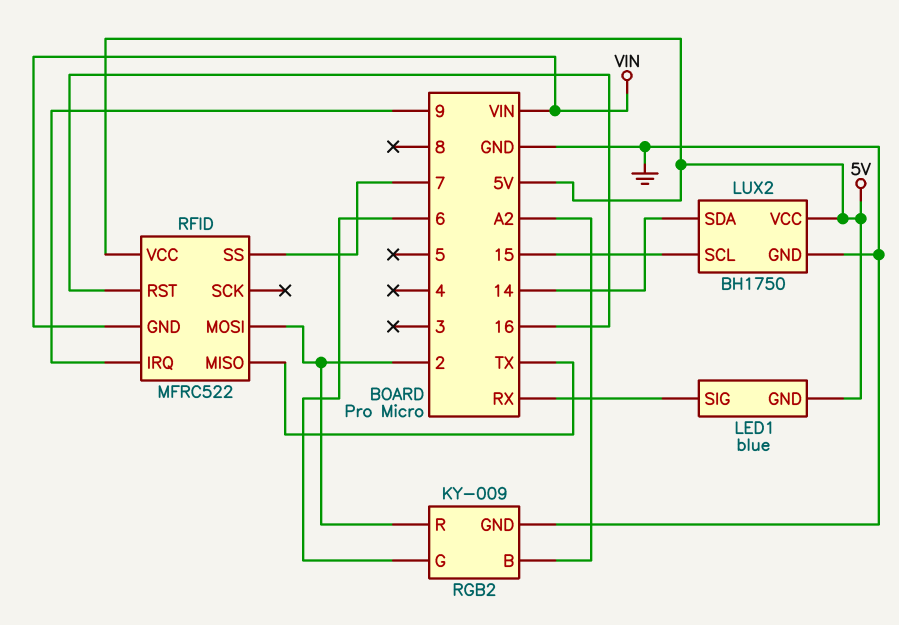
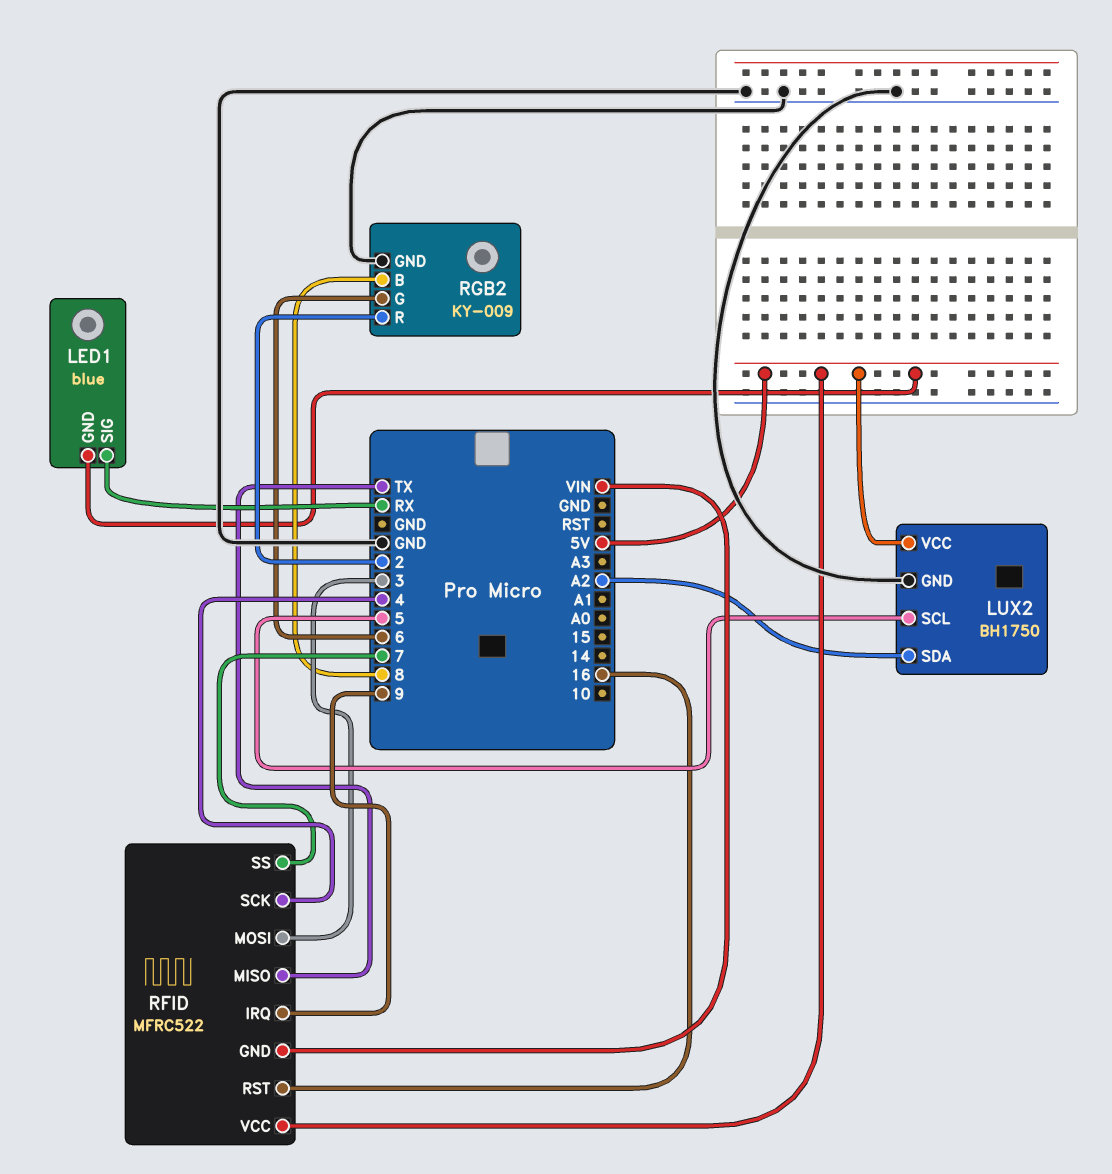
LUX2 pin SCL: 15 -> 5
LUX2 pin SDA: 14 -> A2
RFID pin MOSI: 2 -> 3
RFID pin SCK: none -> 4
RGB2 pin B: A2 -> 8

